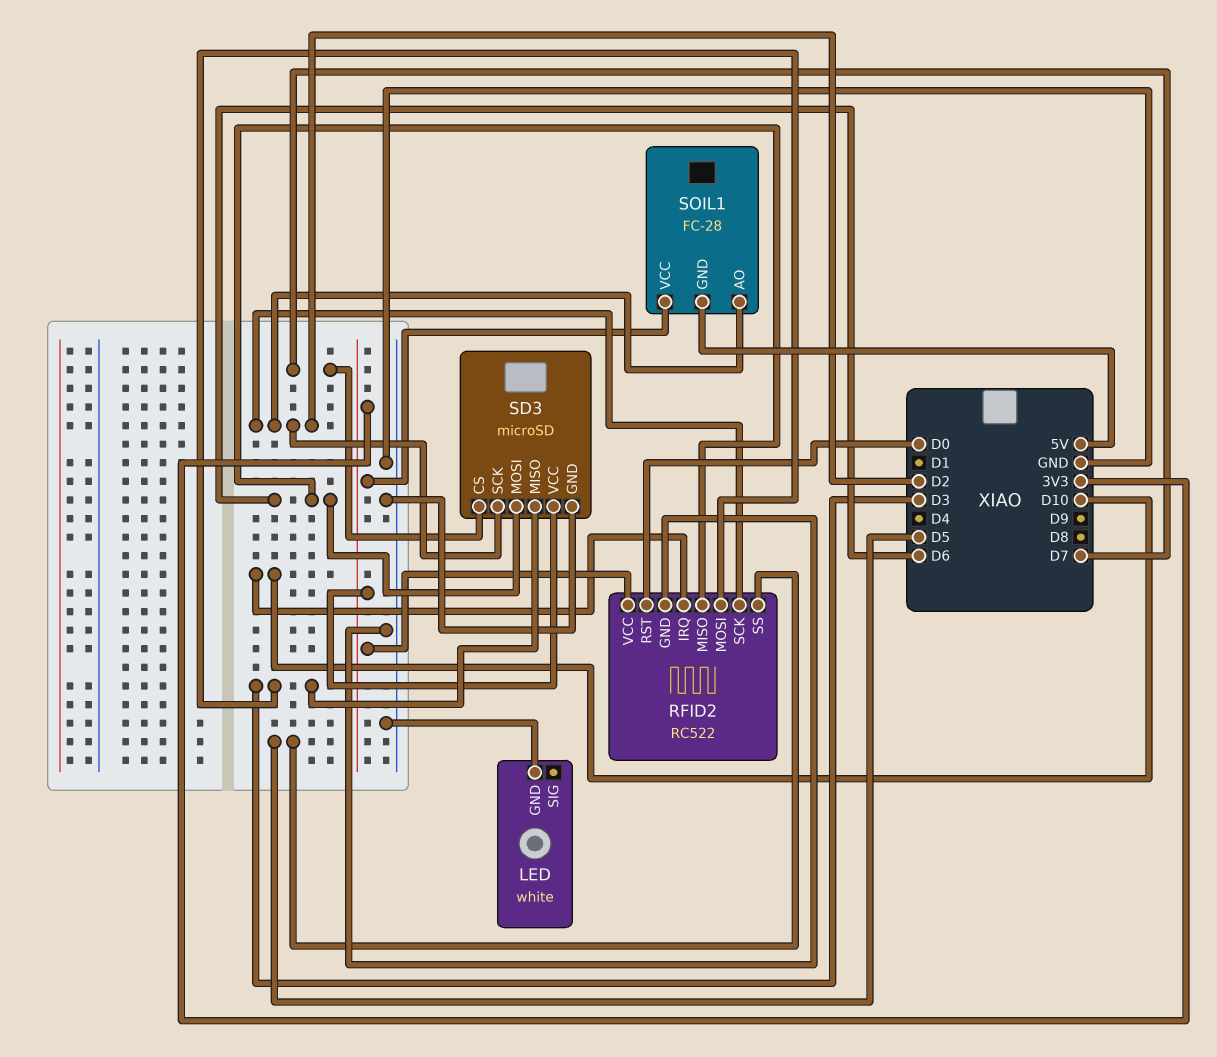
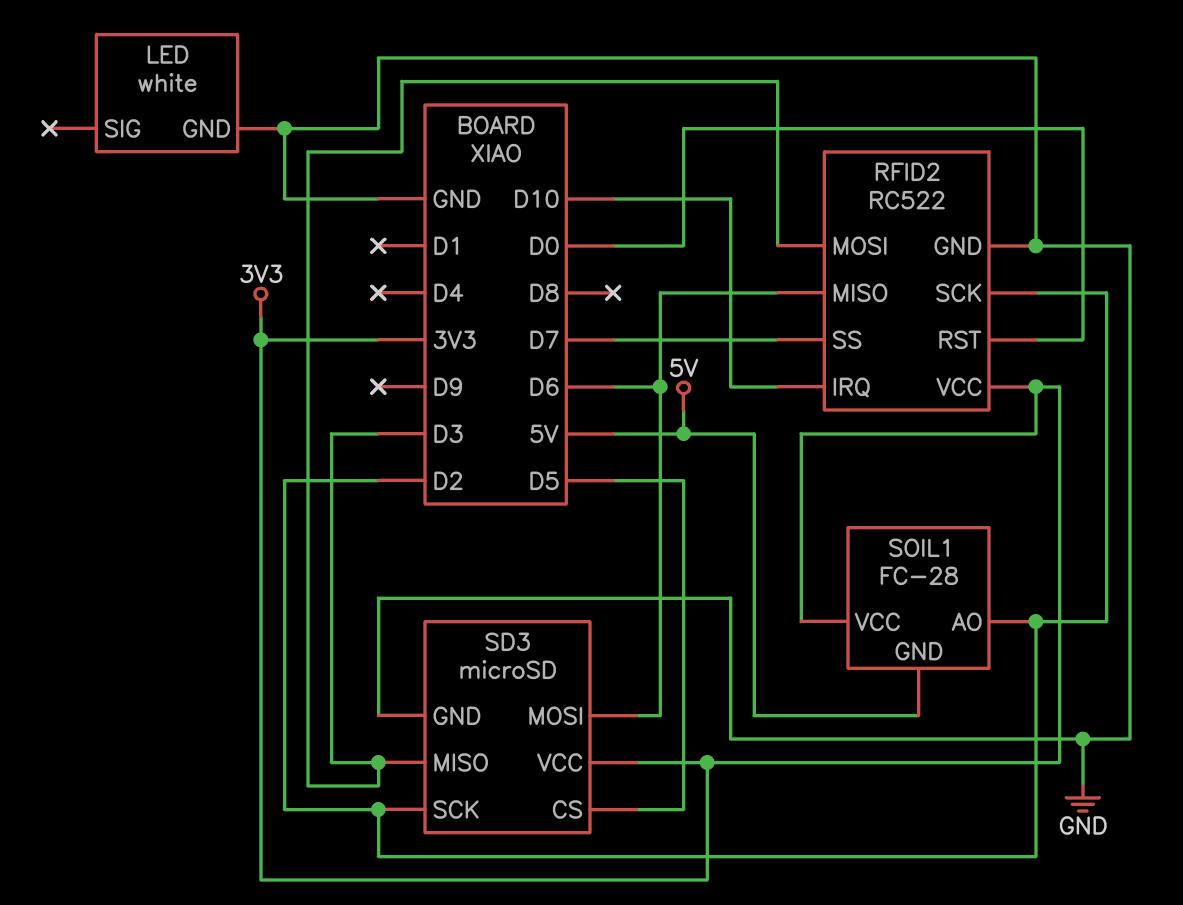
RFID2 pin SS: D5 -> D7
SD3 pin CS: D7 -> D5

